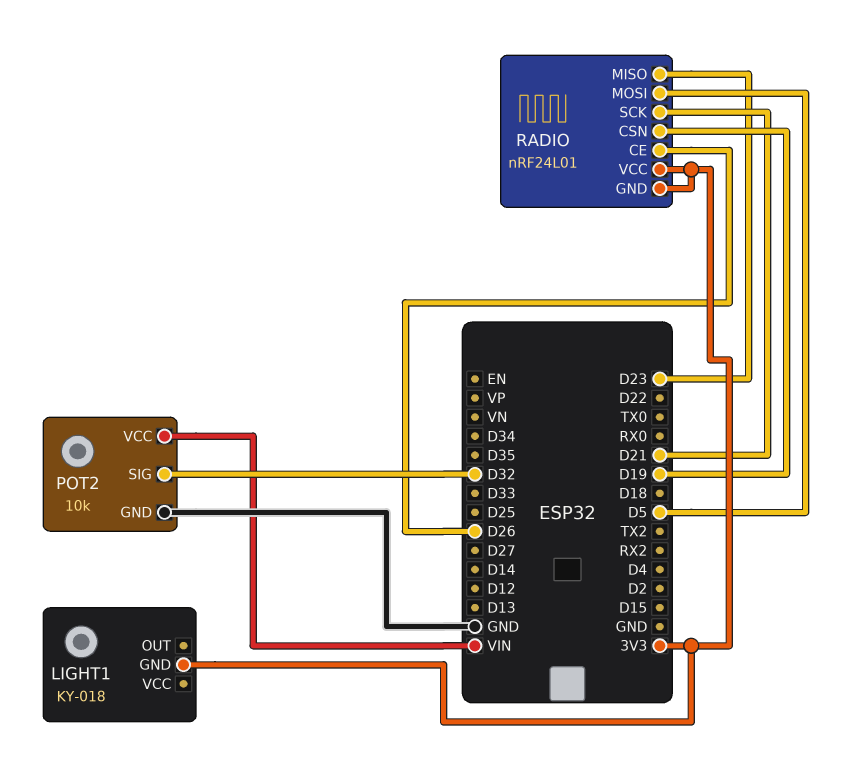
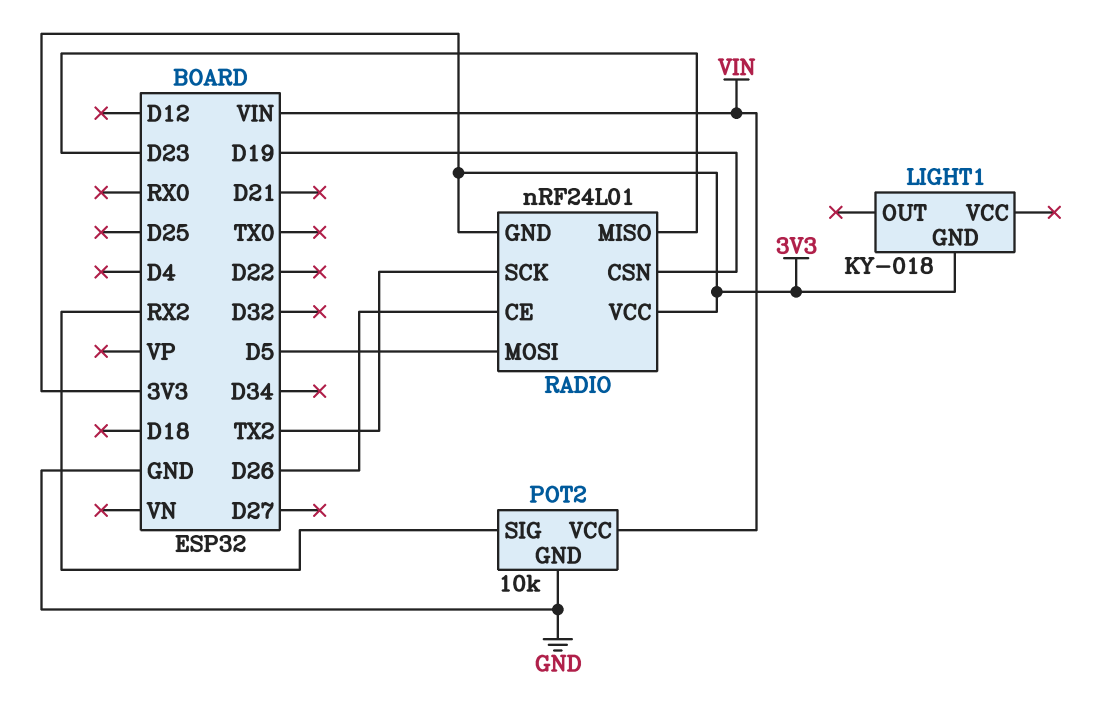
POT2 pin SIG: D32 -> RX2
RADIO pin SCK: D21 -> TX2

